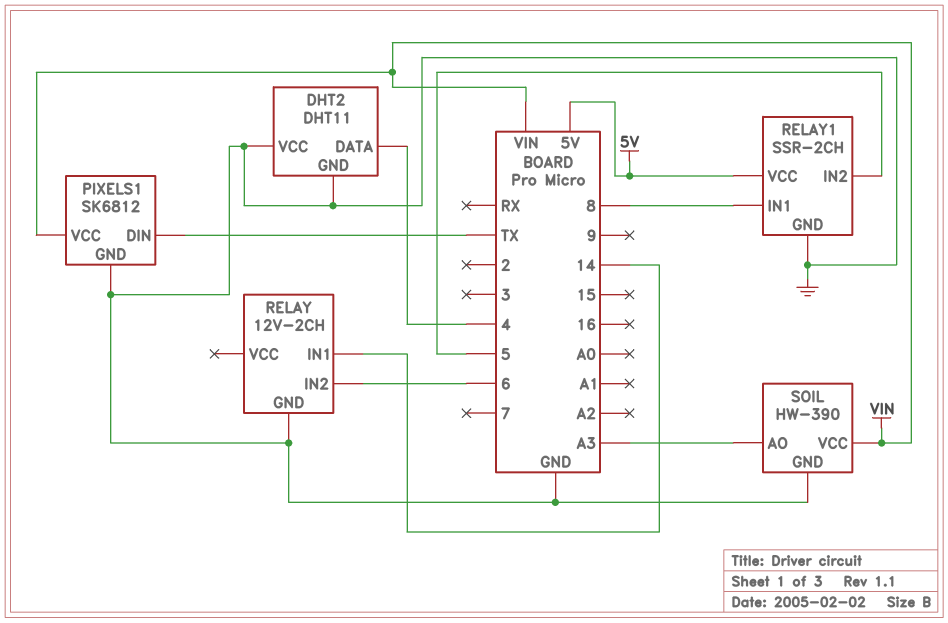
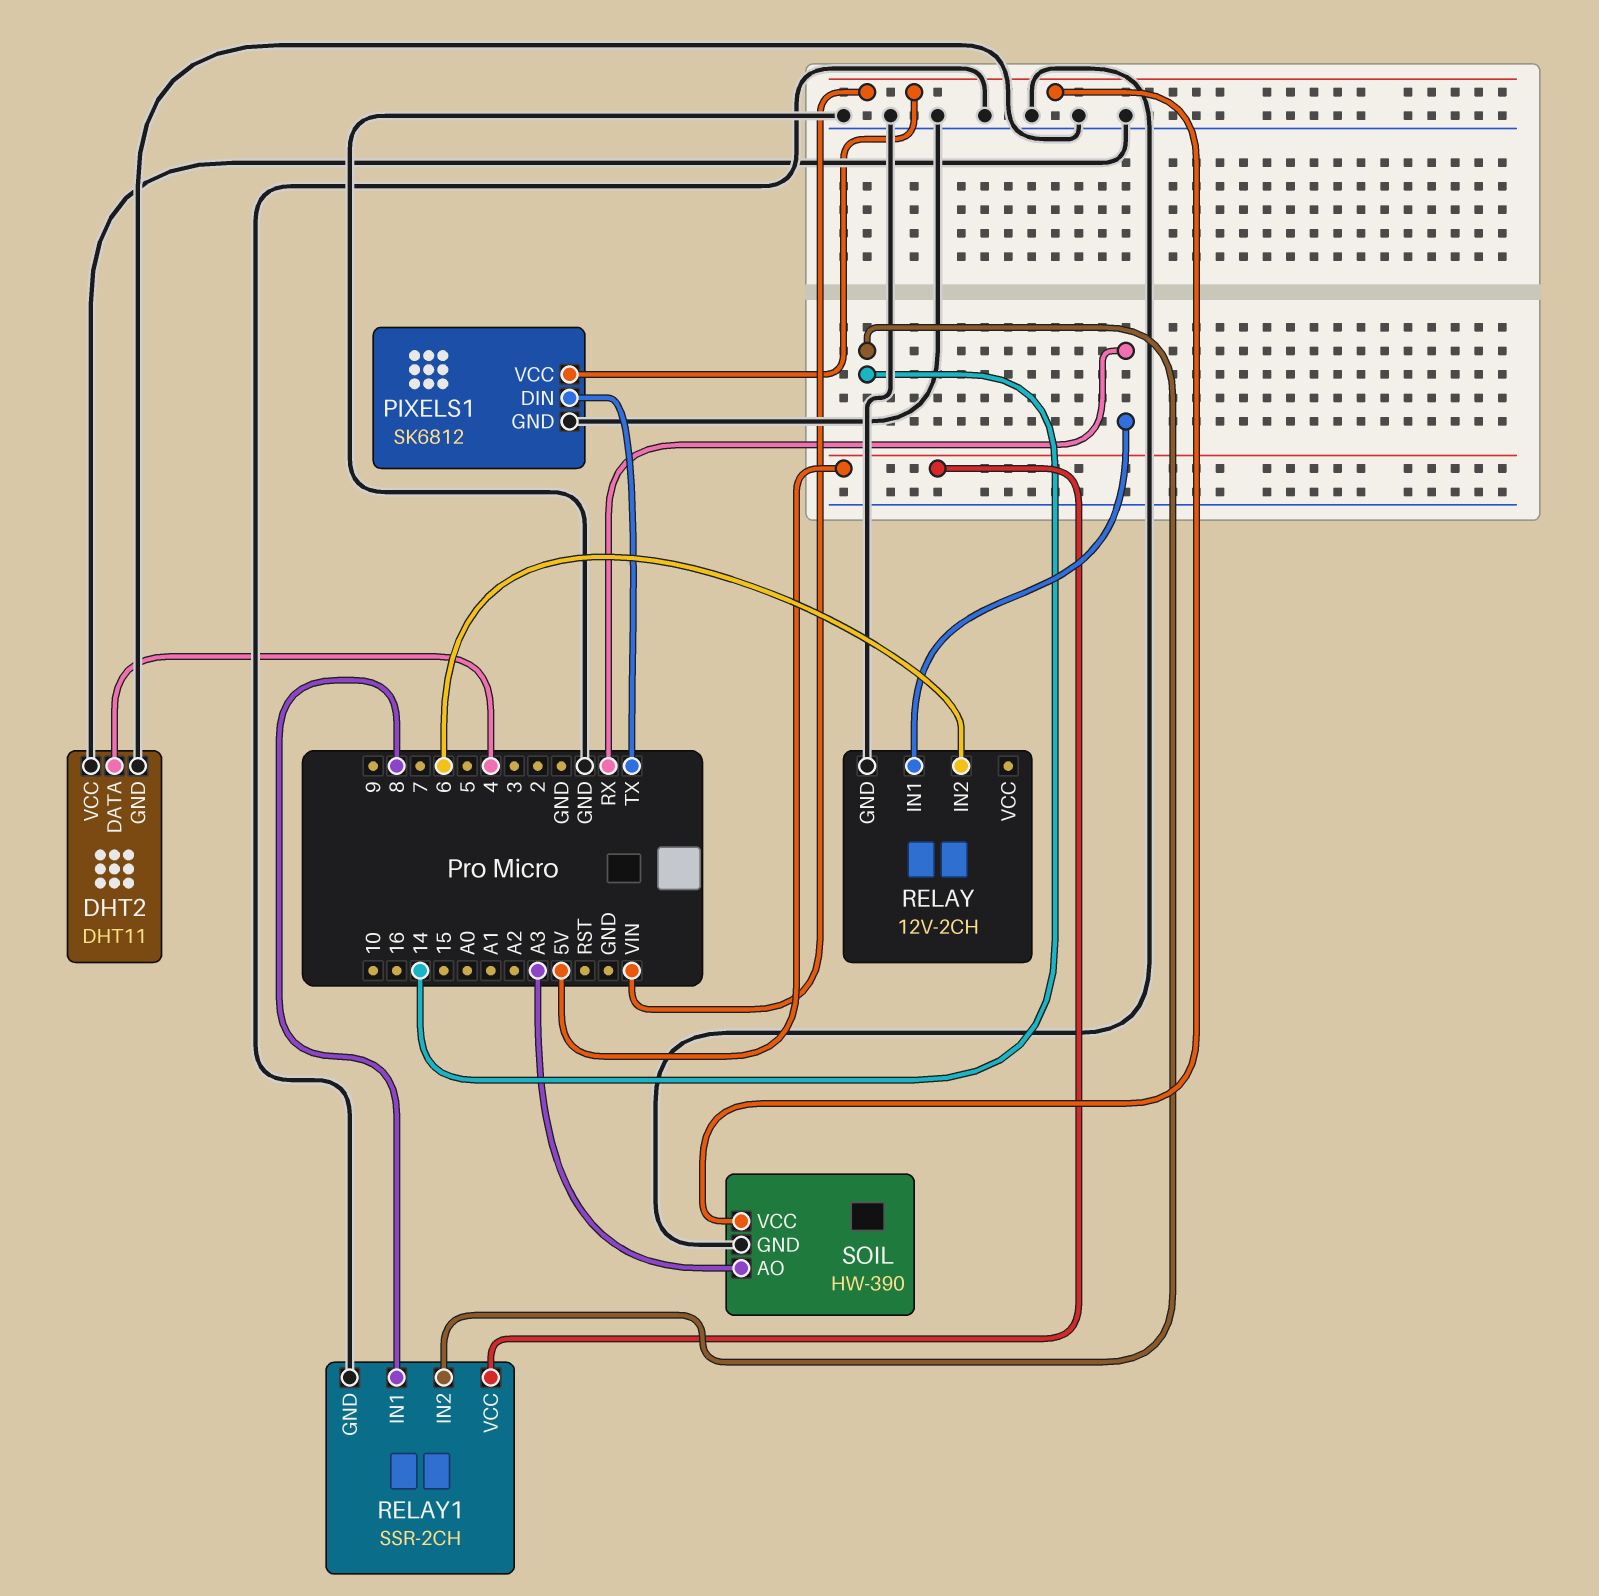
RELAY pin IN1: 14 -> RX
RELAY1 pin IN2: 5 -> 14

